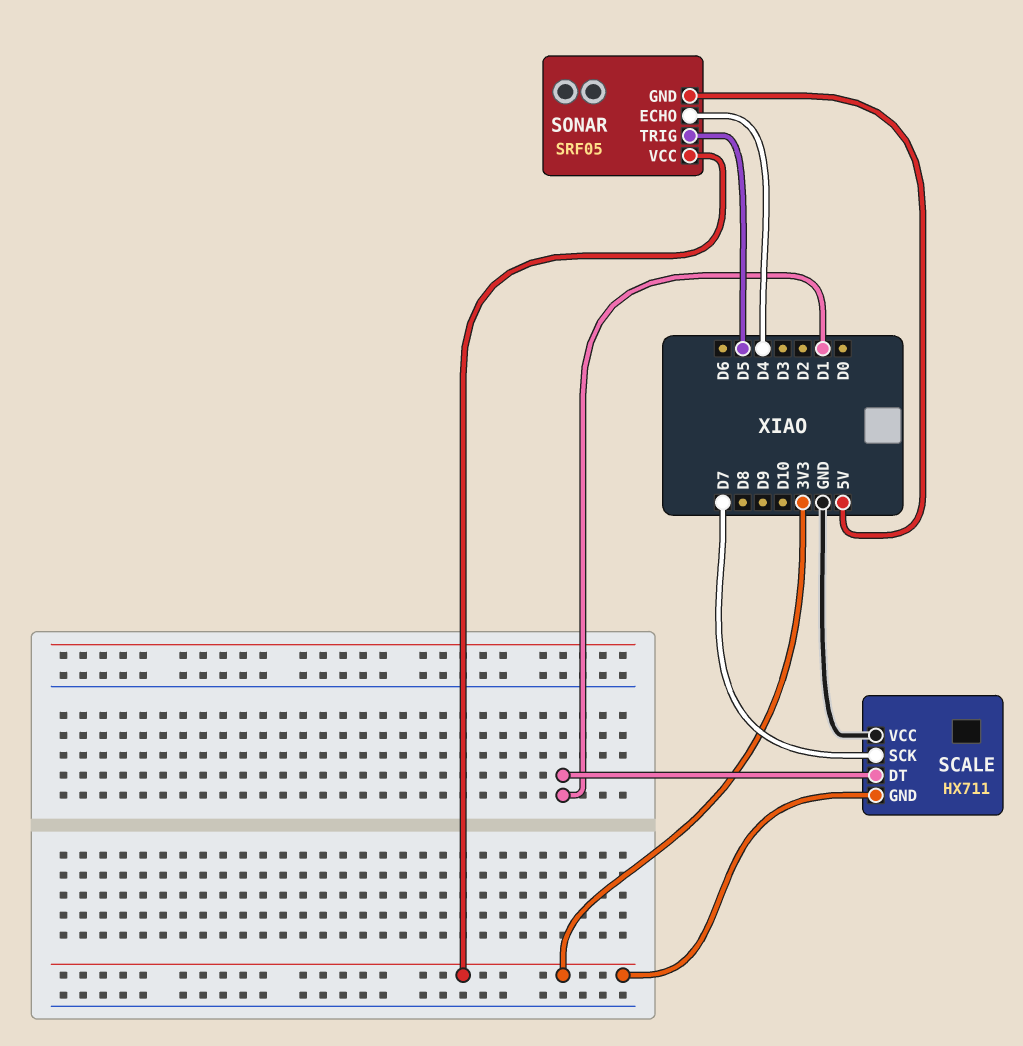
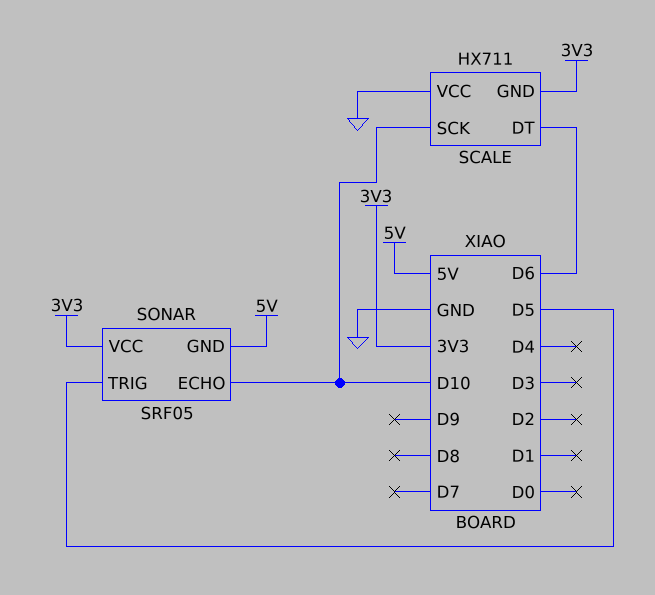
SCALE pin DT: D1 -> D6
SCALE pin SCK: D7 -> D10
SONAR pin ECHO: D4 -> D10

